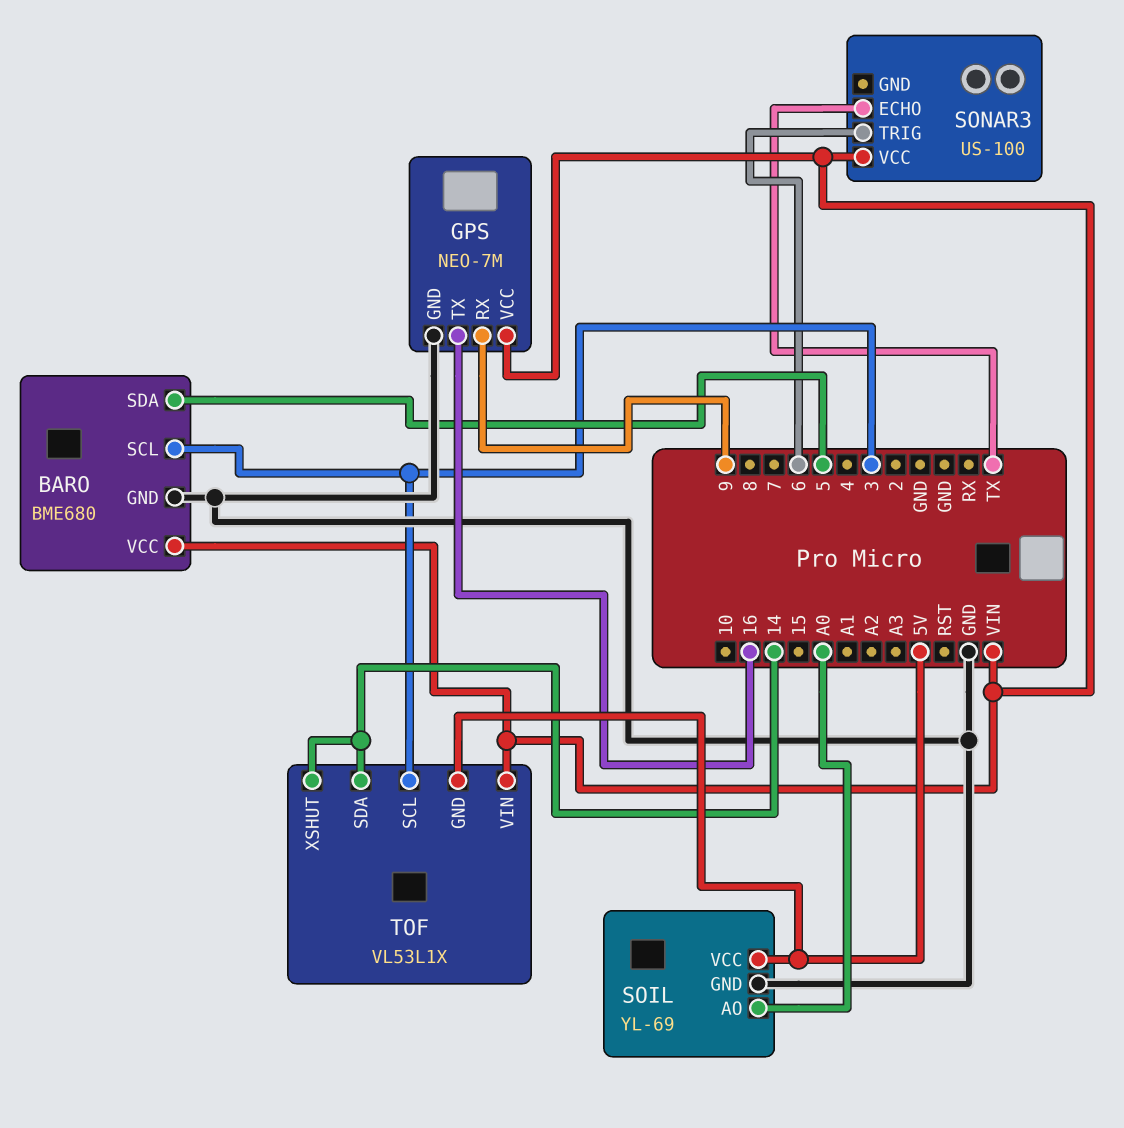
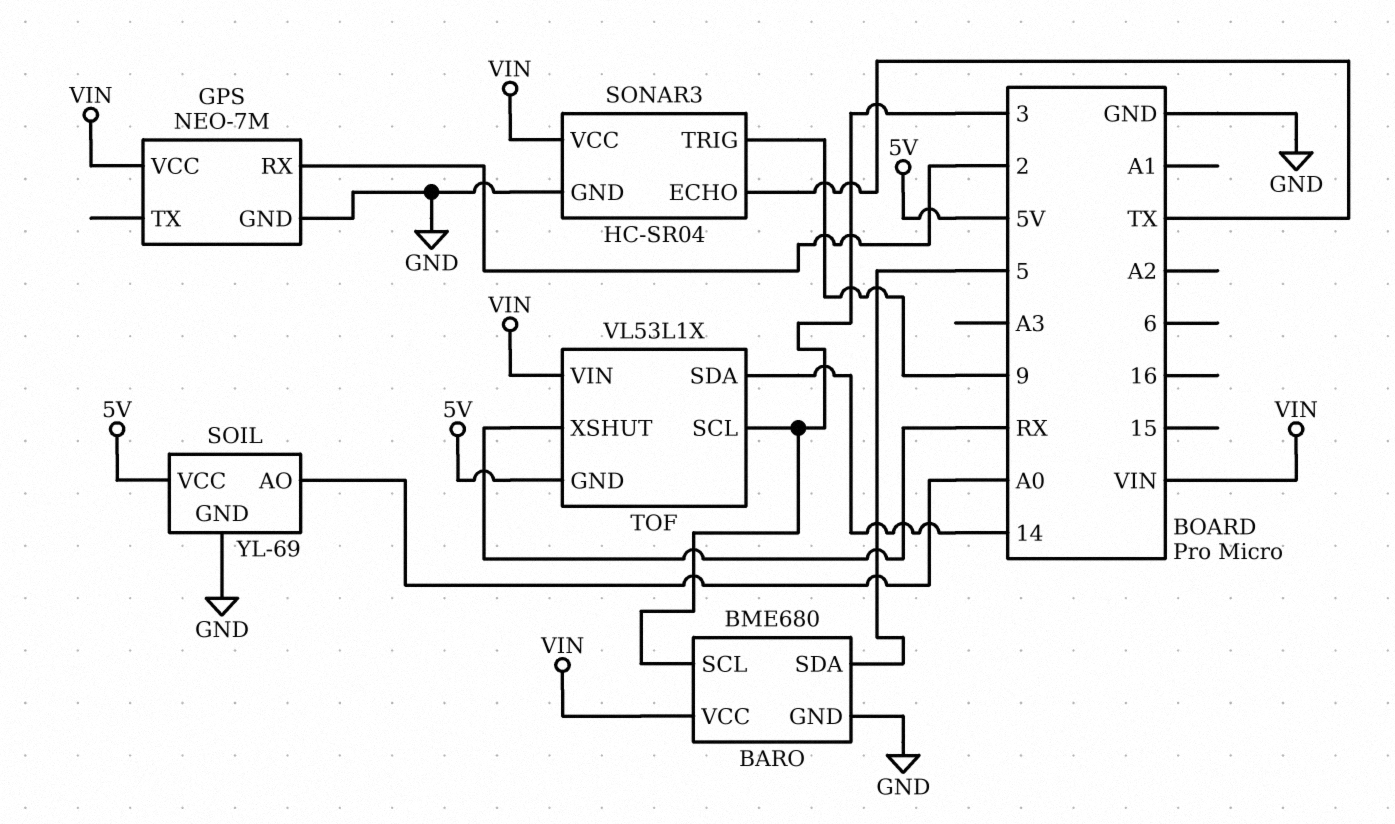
GPS pin RX: 9 -> 2
GPS pin TX: 16 -> none
SONAR3: US-100 -> HC-SR04
SONAR3 pin GND: none -> GND
SONAR3 pin TRIG: 6 -> 9
TOF pin XSHUT: 14 -> RX

